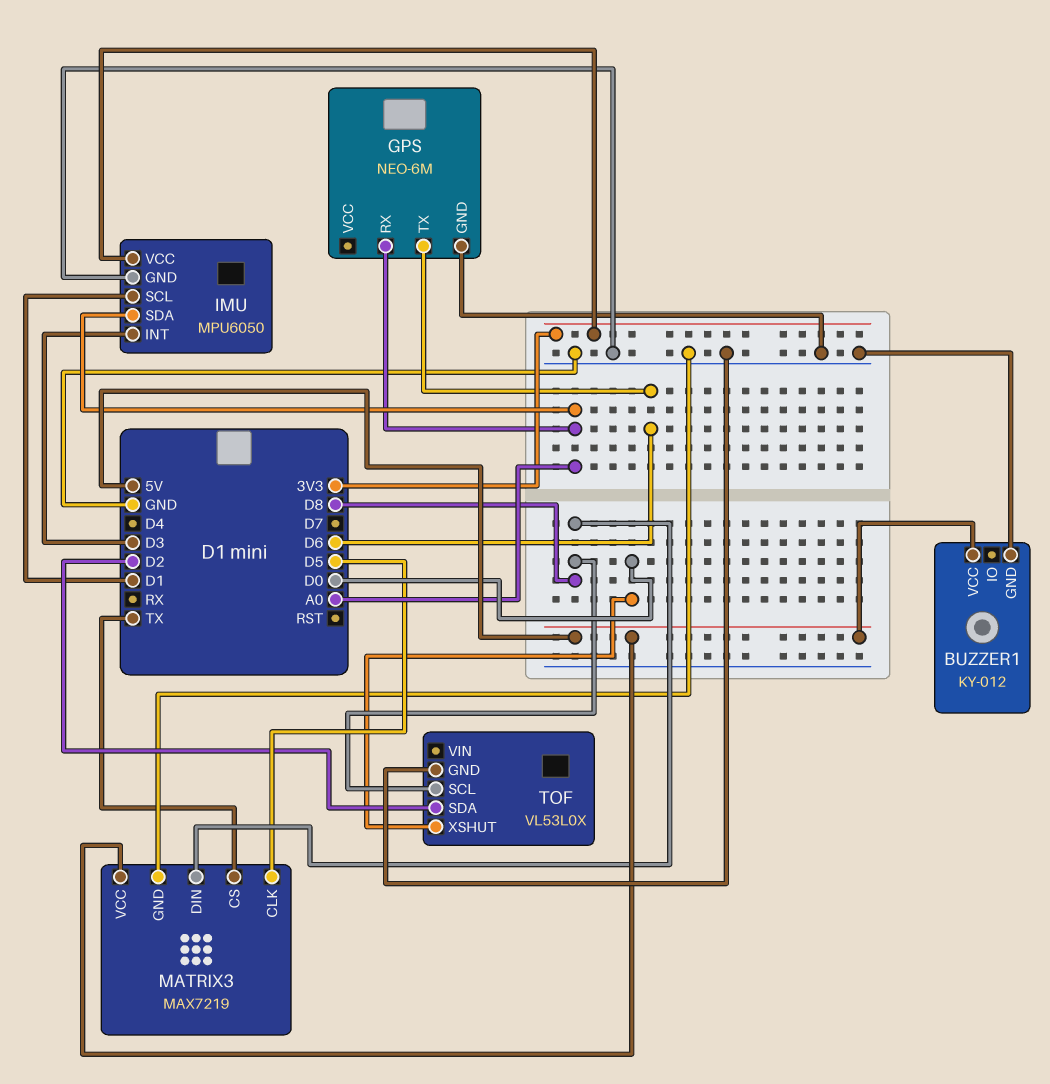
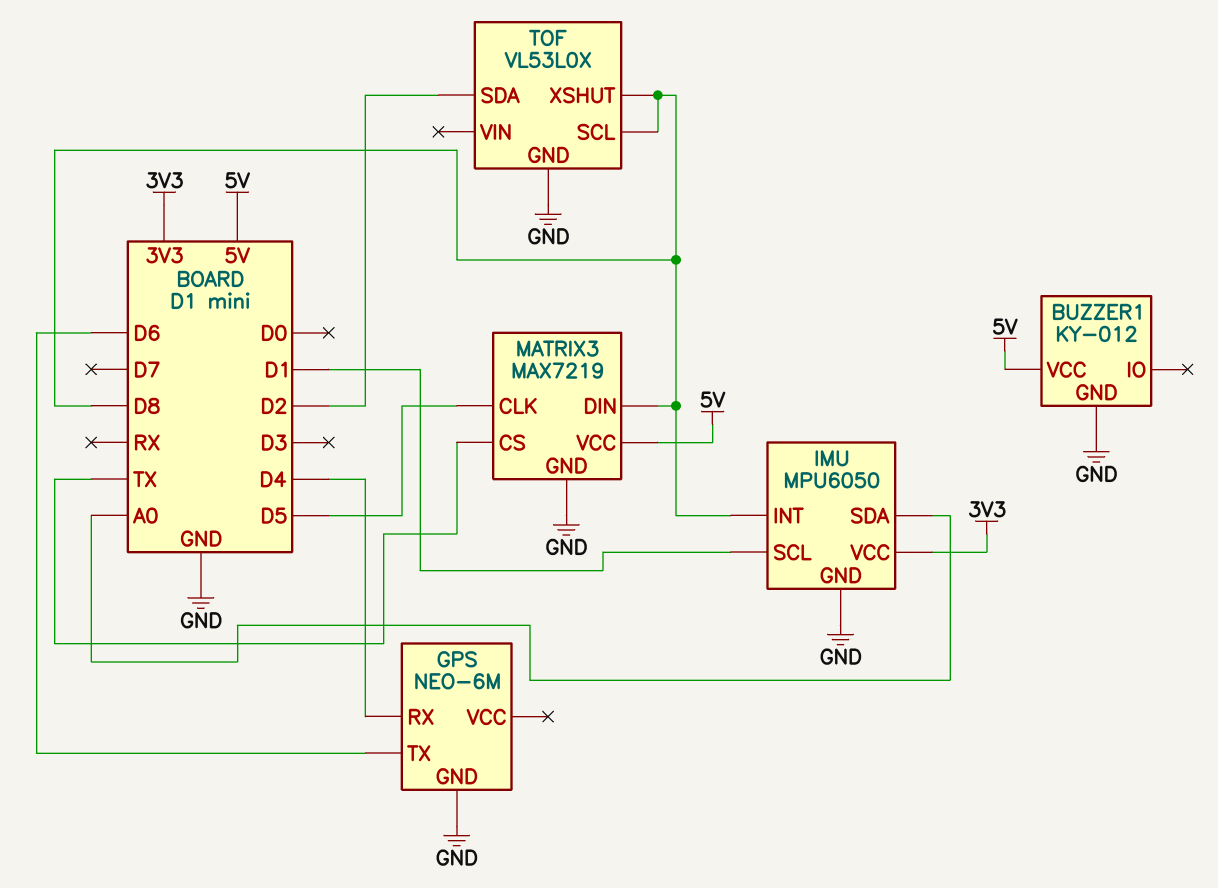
GPS pin RX: A0 -> D4
IMU pin INT: D3 -> D8
TOF pin XSHUT: D0 -> D8

